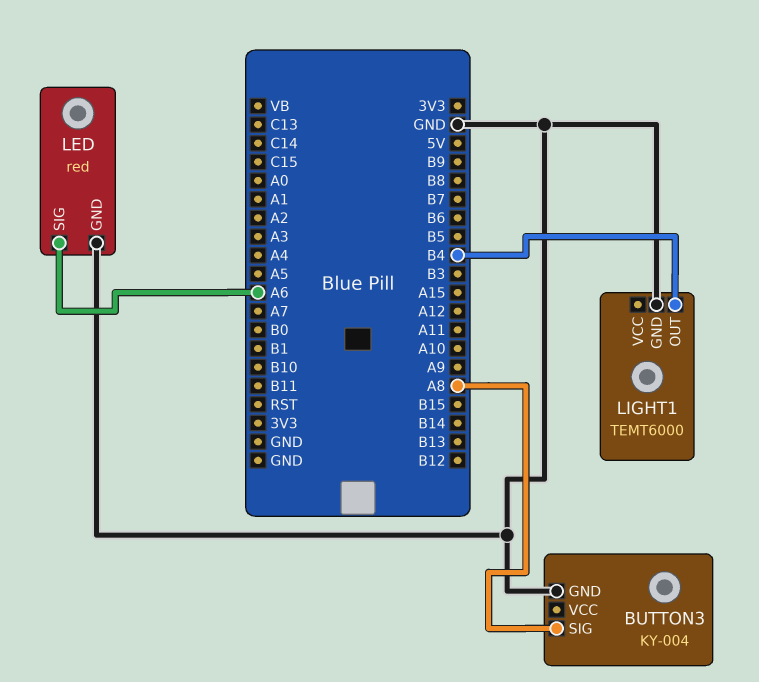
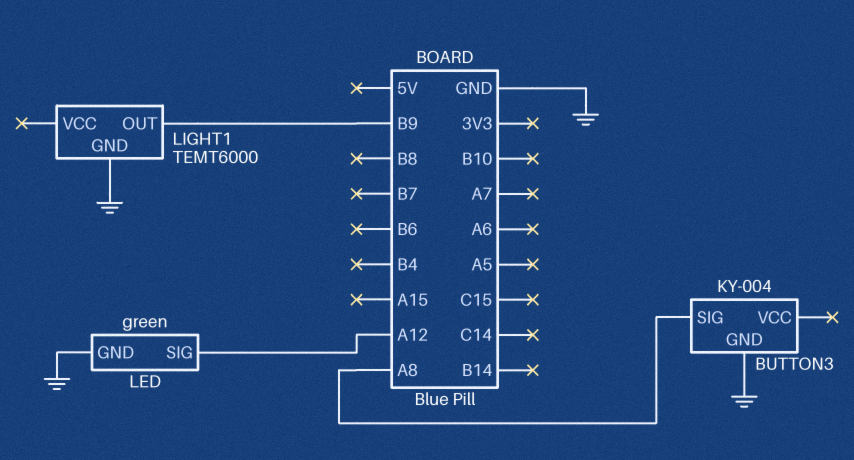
LED: red -> green
LED pin SIG: A6 -> A12
LIGHT1 pin OUT: B4 -> B9

